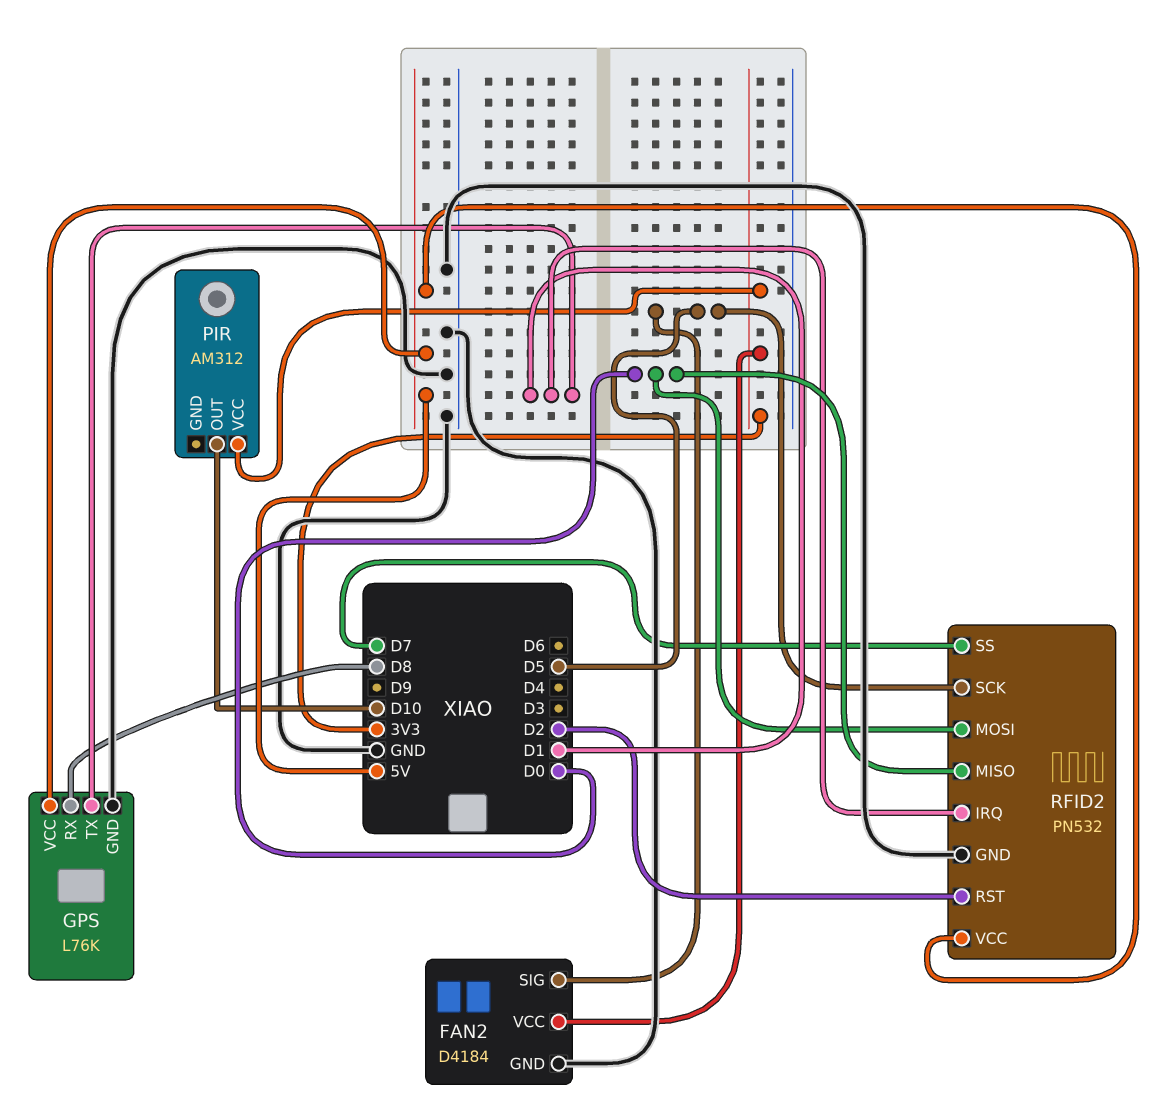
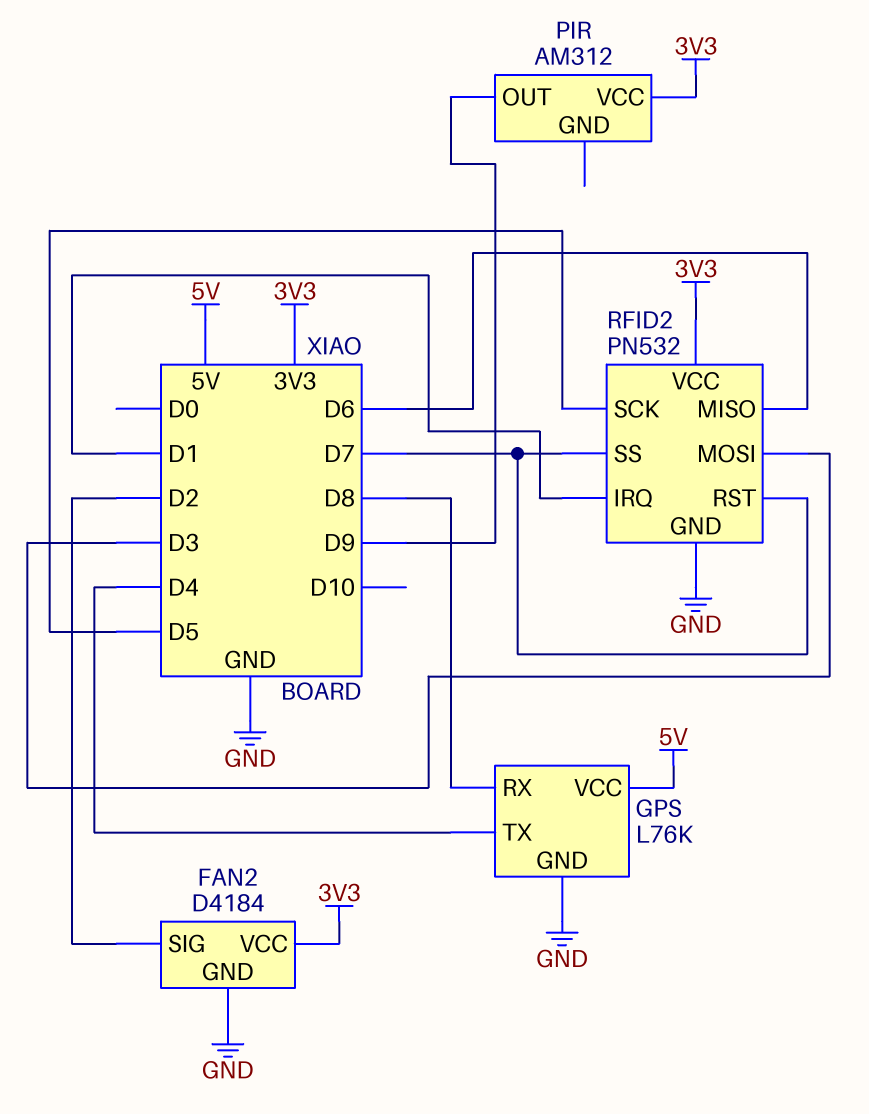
FAN2 pin SIG: D5 -> D2
GPS pin TX: D1 -> D4
PIR pin OUT: D10 -> D9
RFID2 pin MISO: D0 -> D6
RFID2 pin MOSI: D0 -> D3
RFID2 pin RST: D2 -> D7
RFID2 pin VCC: 5V -> 3V3

